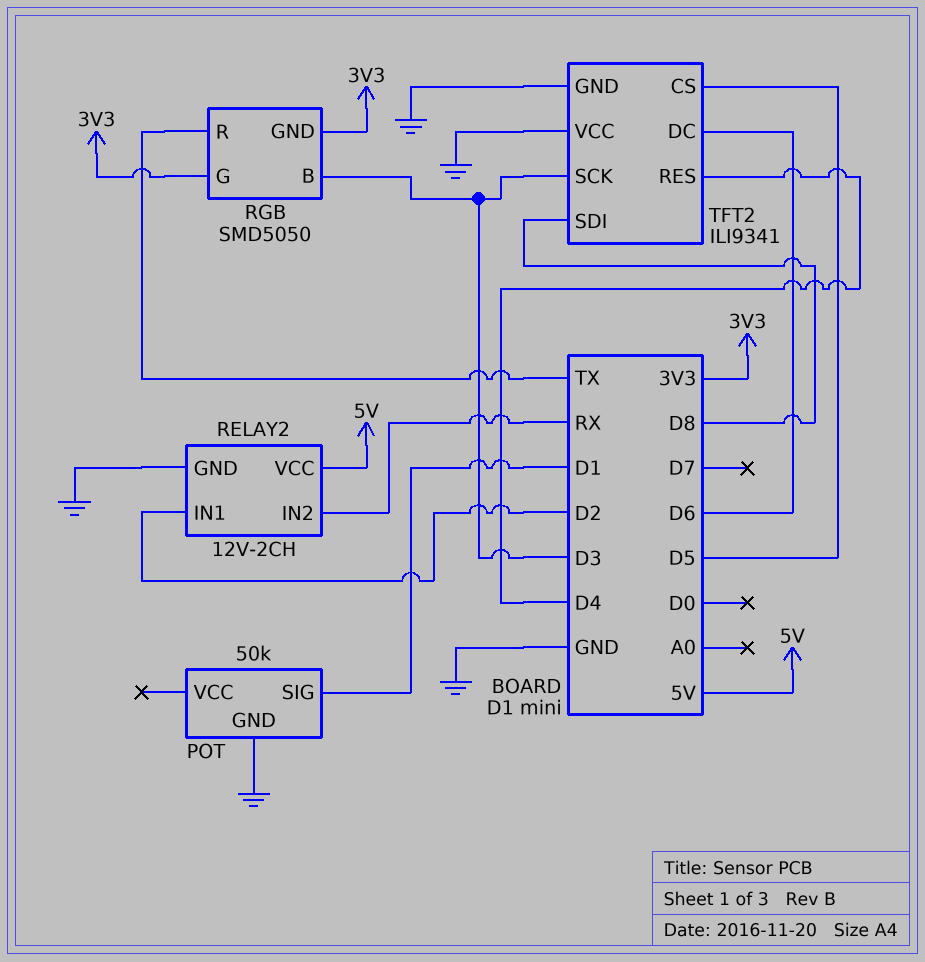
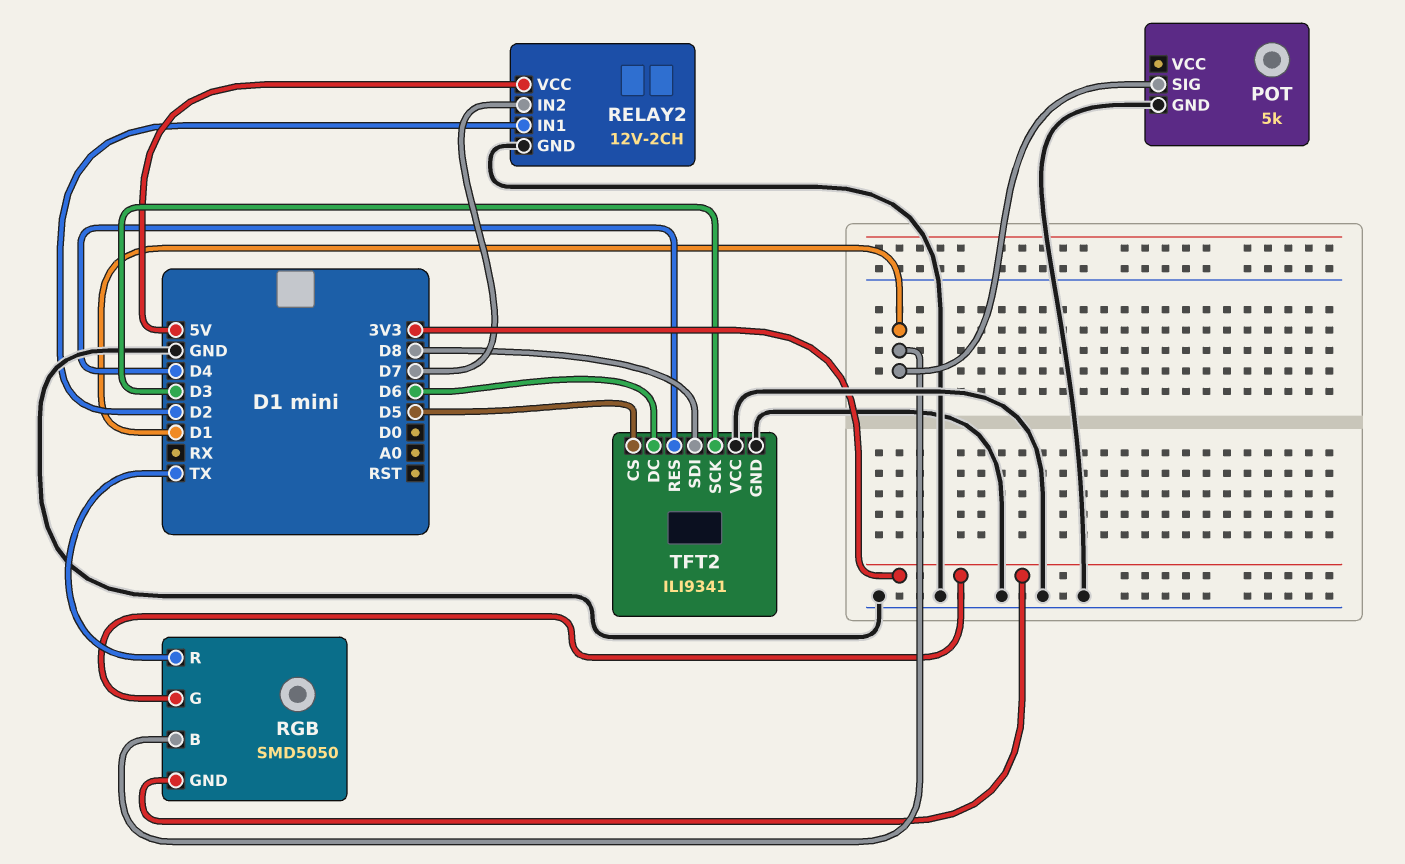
POT: 50k -> 5k
RELAY2 pin IN2: RX -> D7
RGB pin B: D3 -> D1

